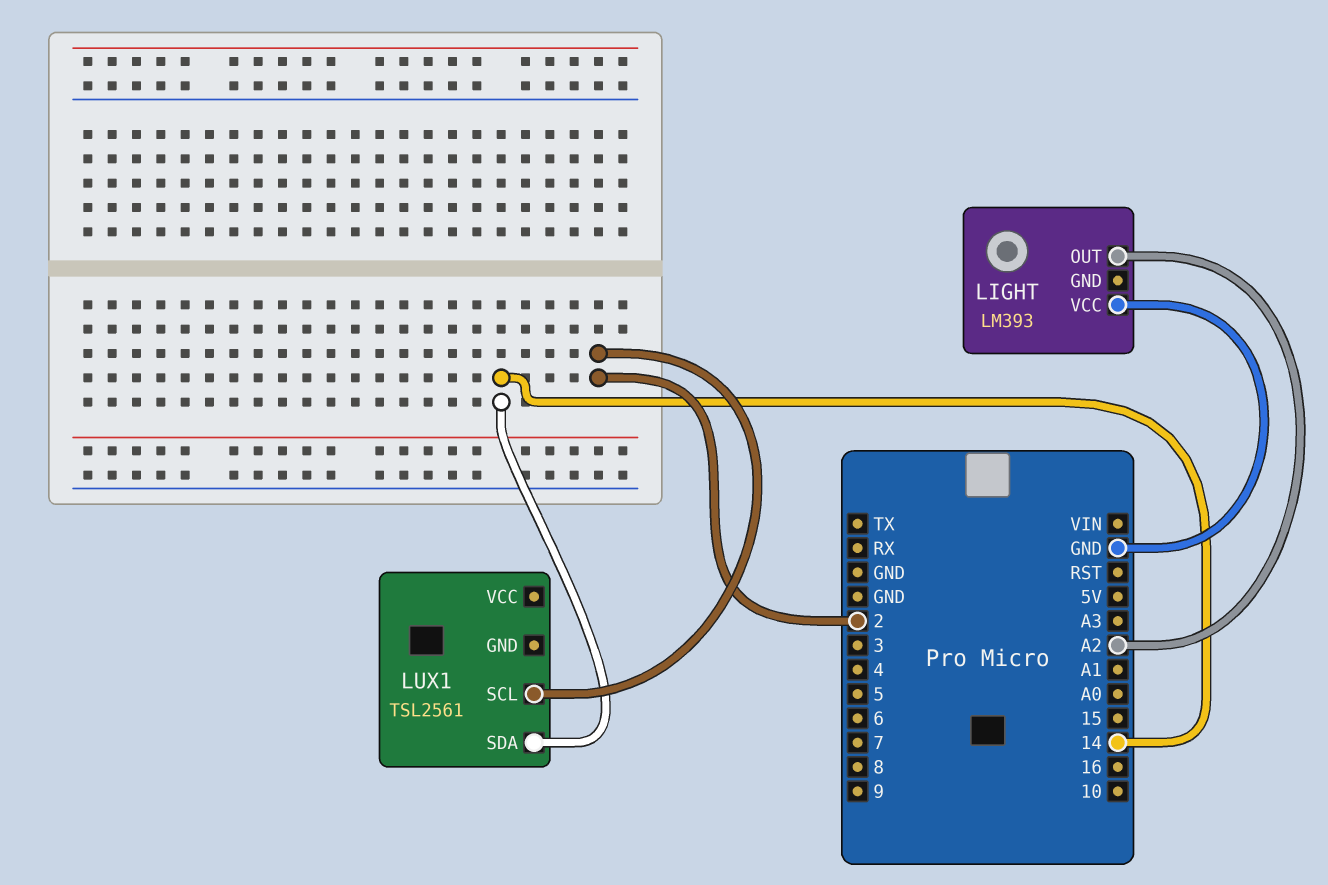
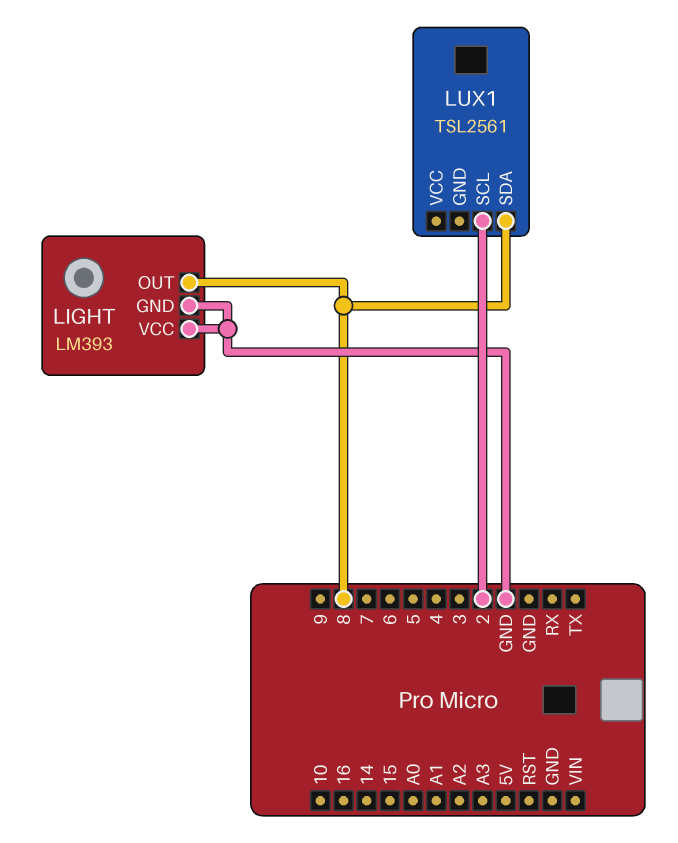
LIGHT pin GND: none -> GND
LIGHT pin OUT: A2 -> 8
LUX1 pin SDA: 14 -> 8

